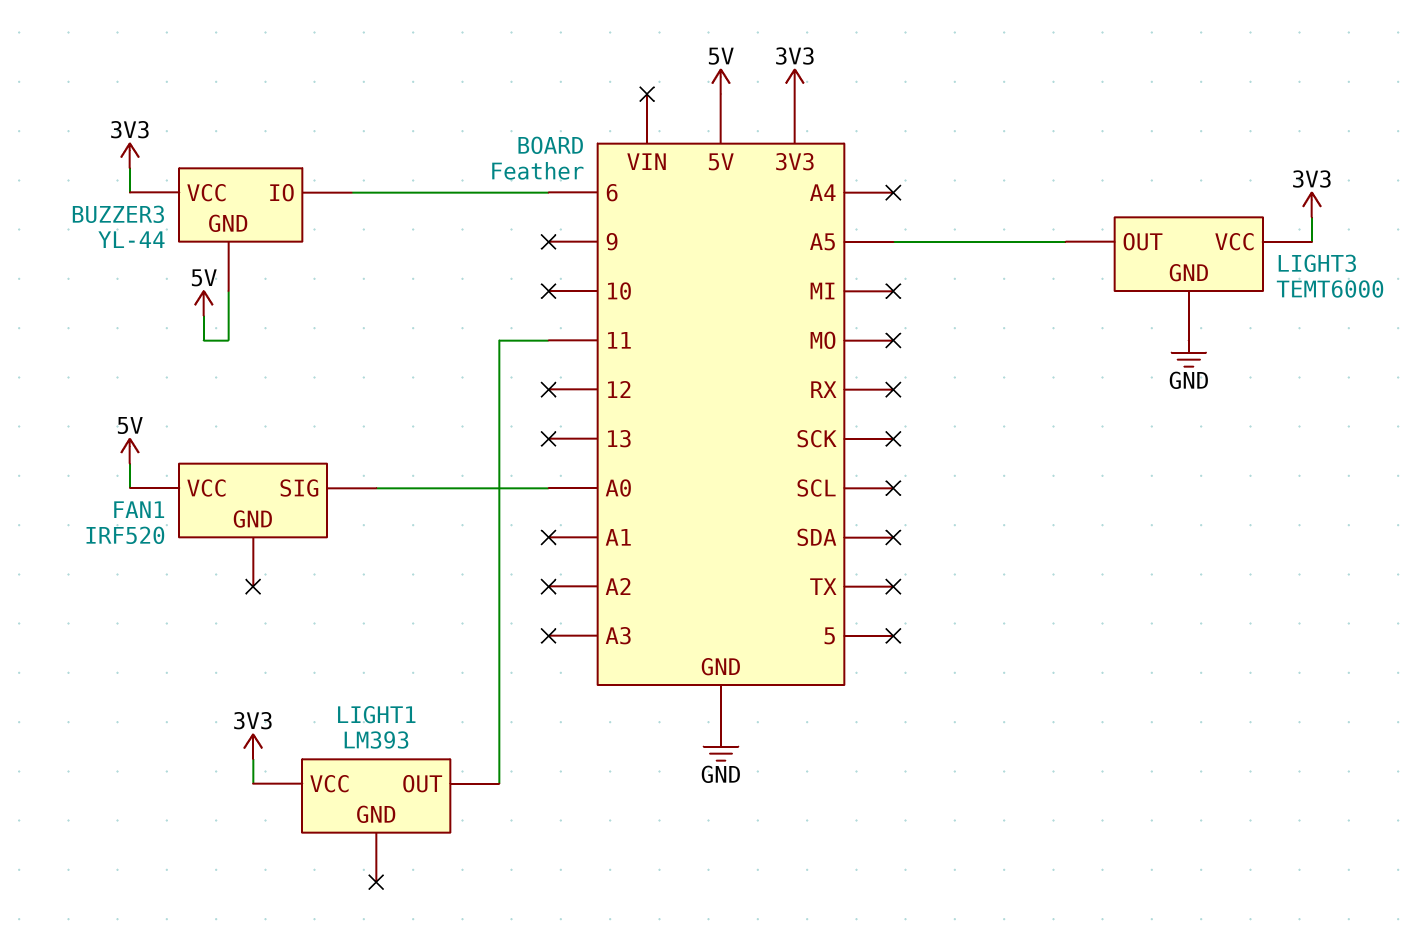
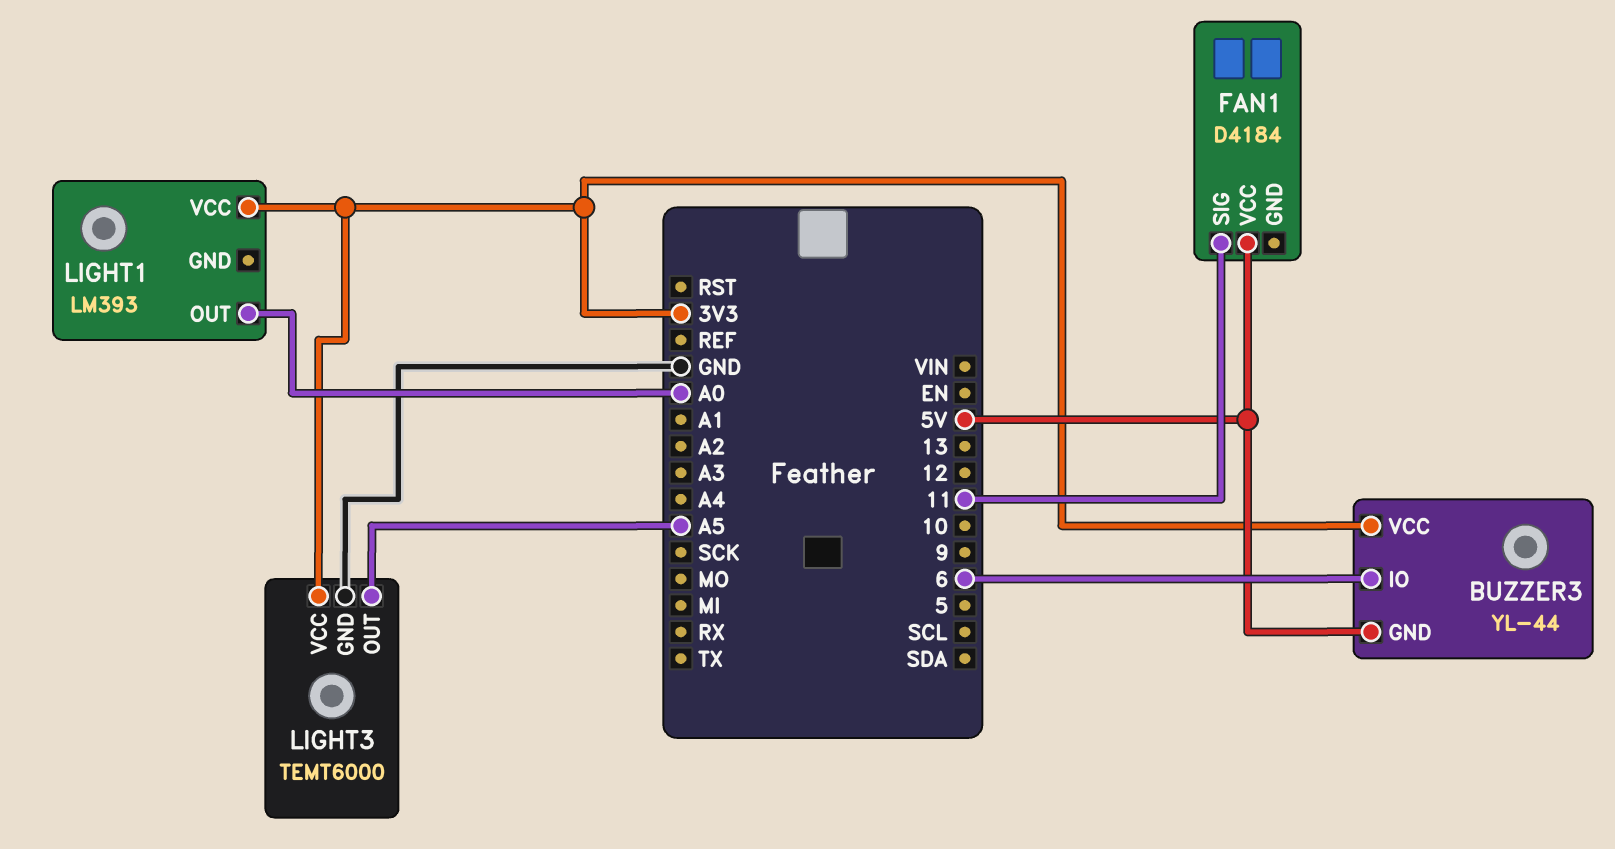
FAN1: IRF520 -> D4184
FAN1 pin SIG: A0 -> 11
LIGHT1 pin OUT: 11 -> A0

